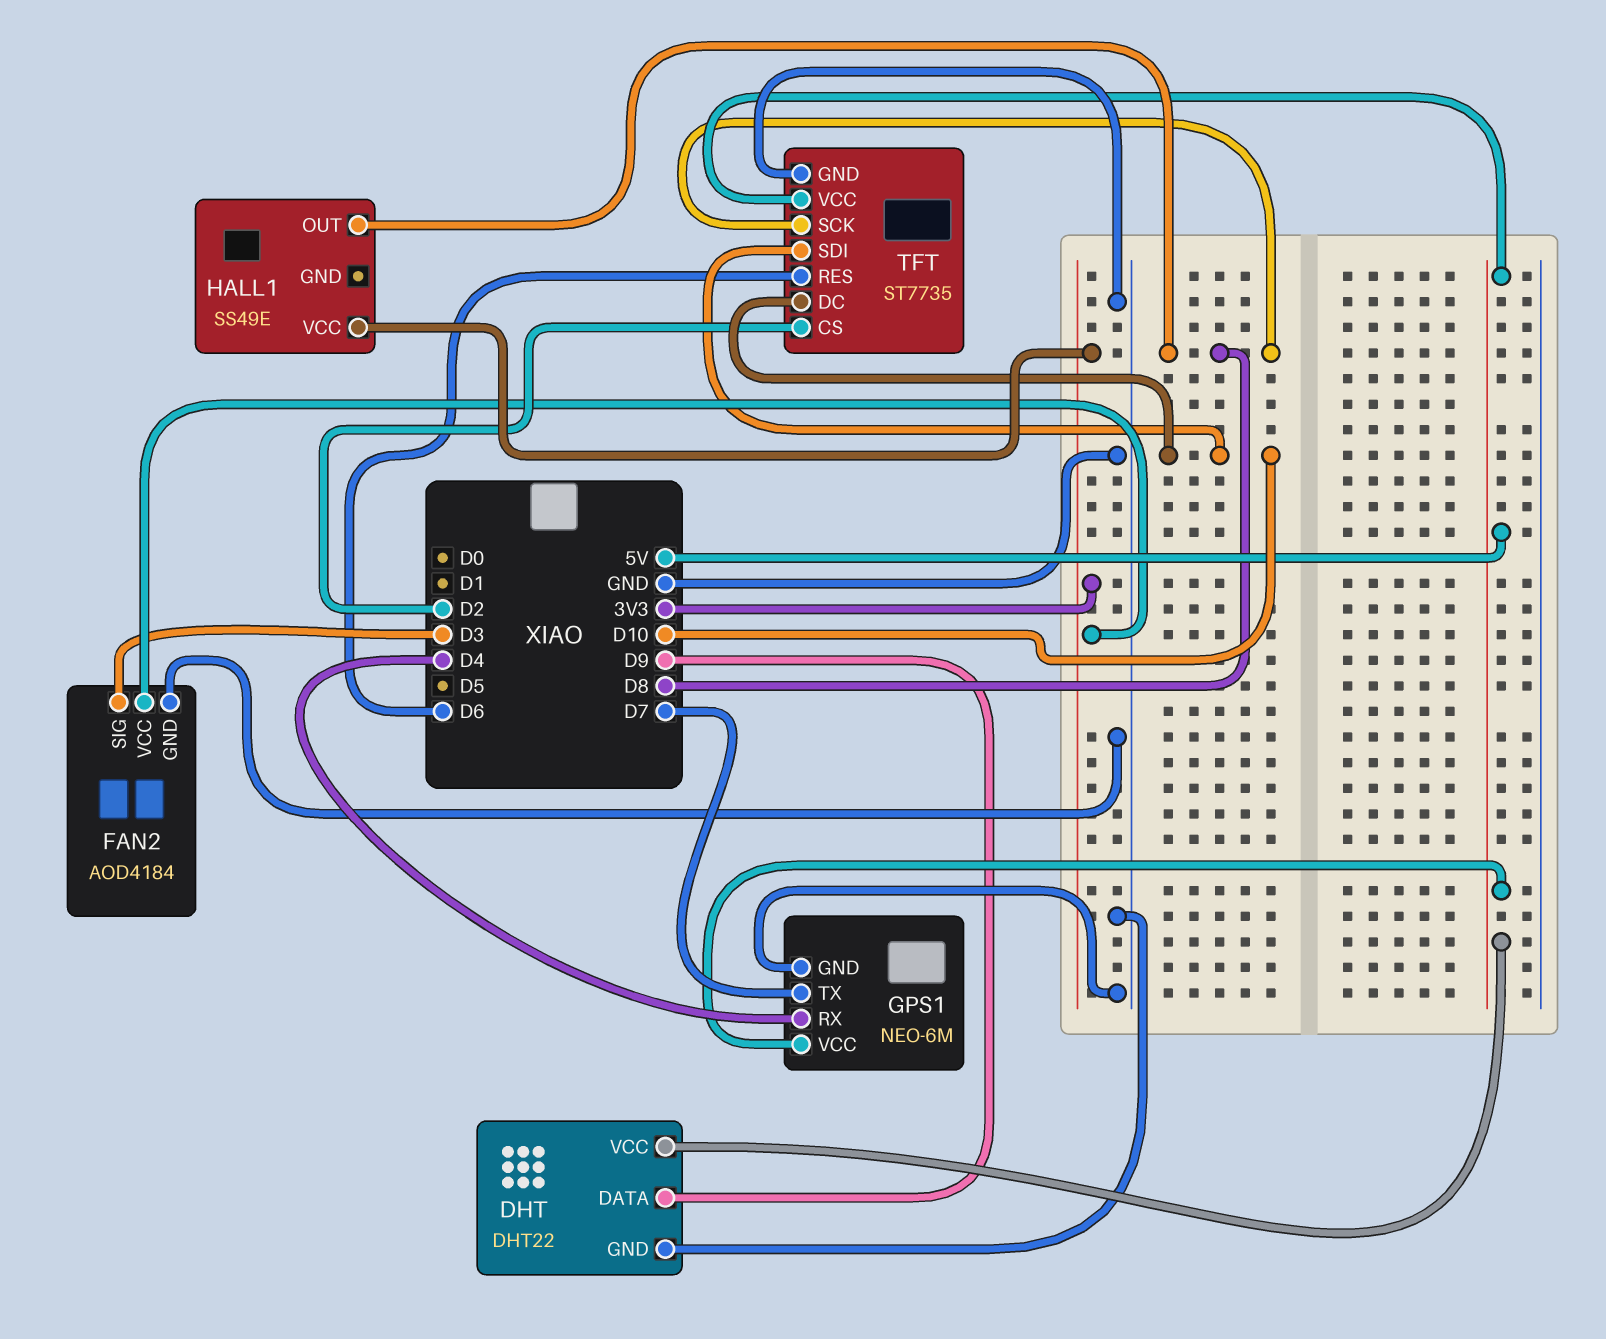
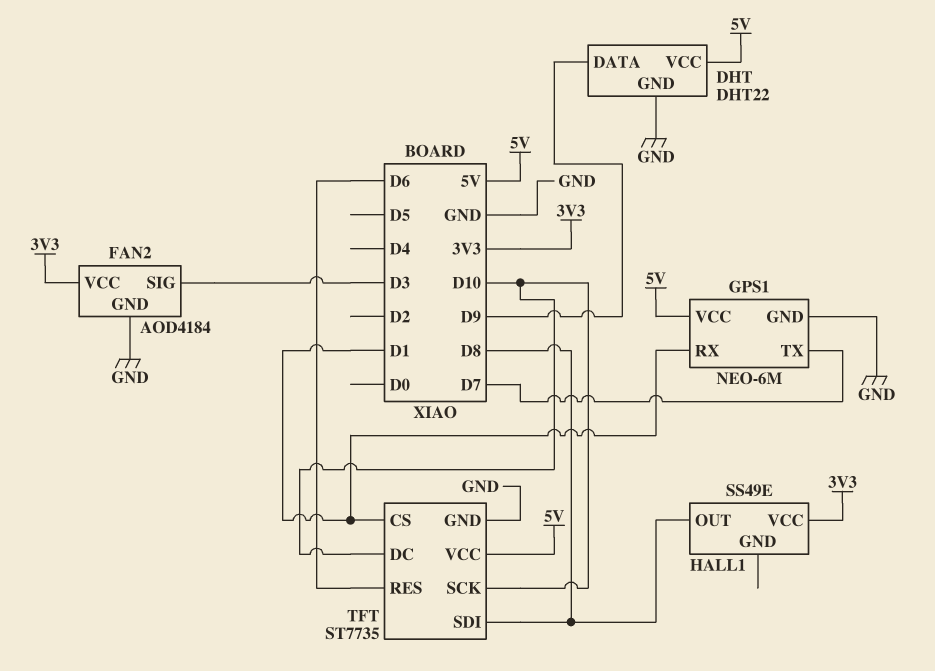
GPS1 pin RX: D4 -> D1
TFT pin CS: D2 -> D1
TFT pin SCK: D8 -> D10
TFT pin SDI: D10 -> D8

